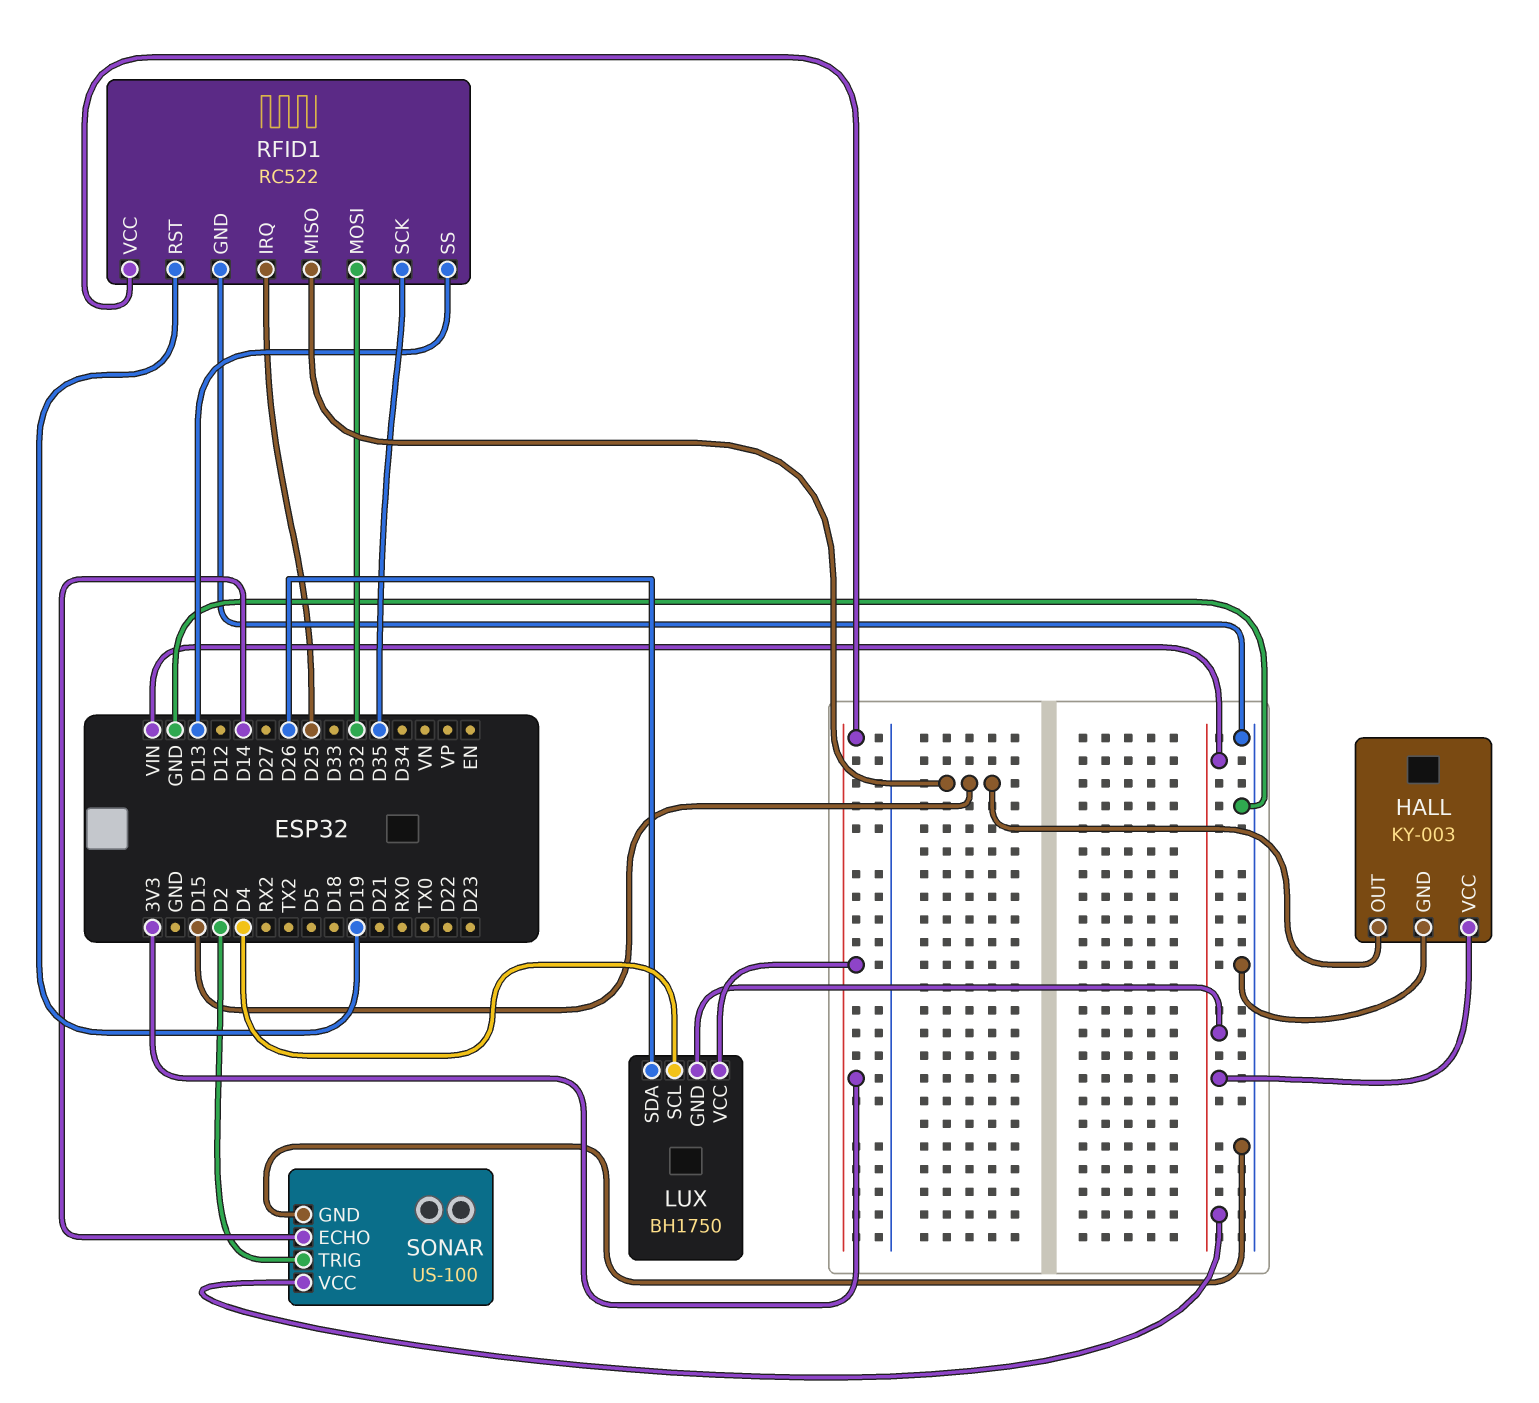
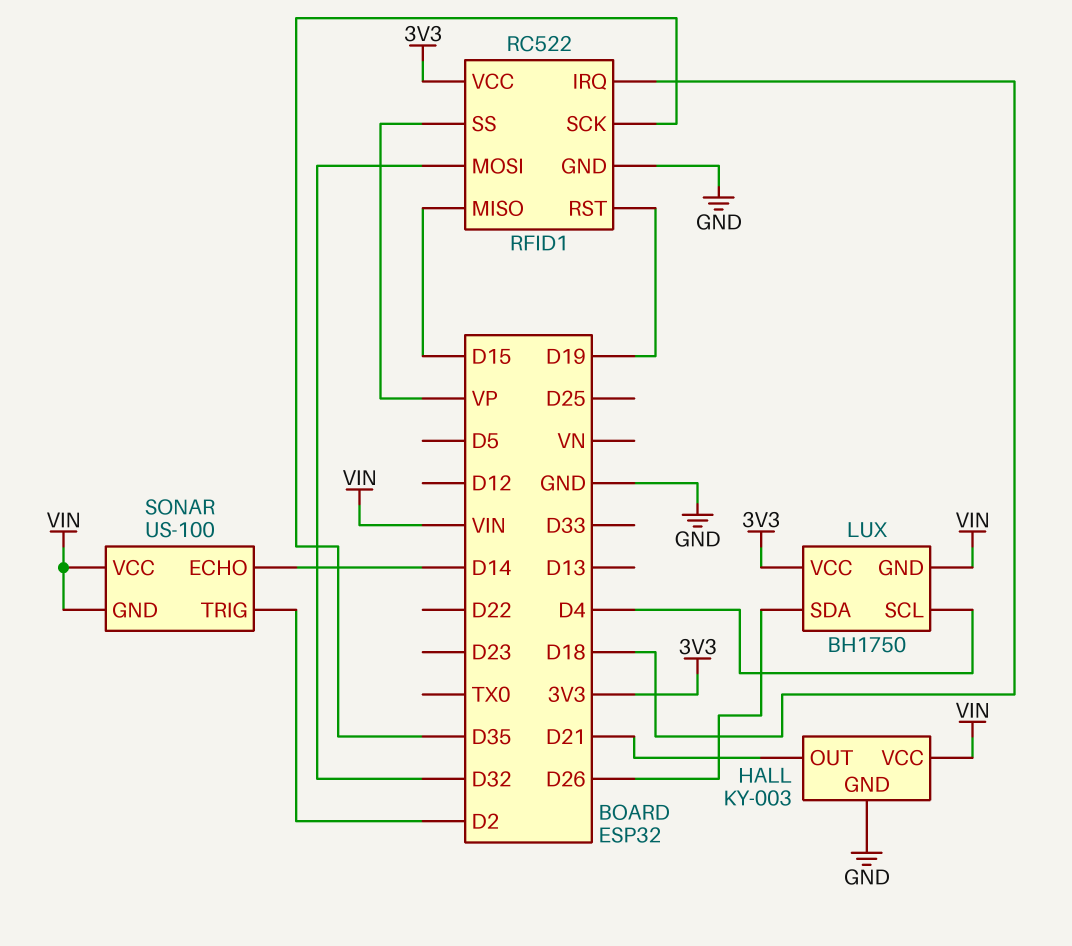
HALL pin OUT: D15 -> D21
RFID1 pin IRQ: D25 -> D18
RFID1 pin SS: D13 -> VP
SONAR pin GND: GND -> VIN

